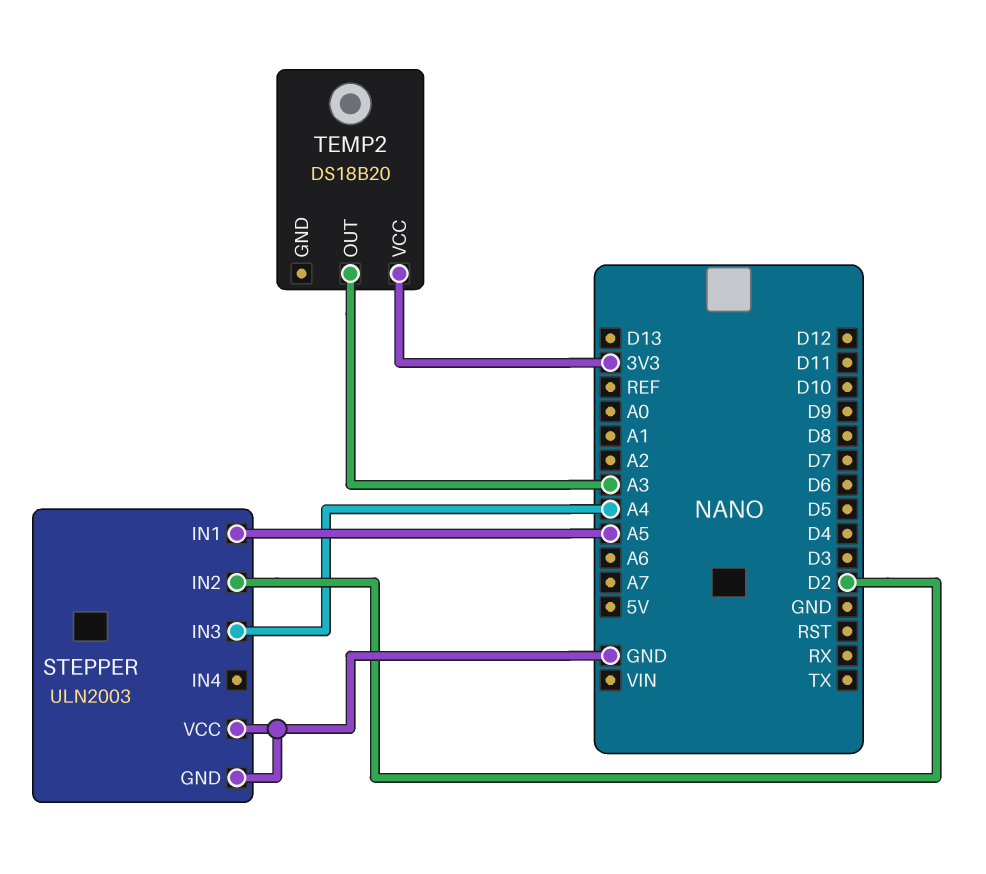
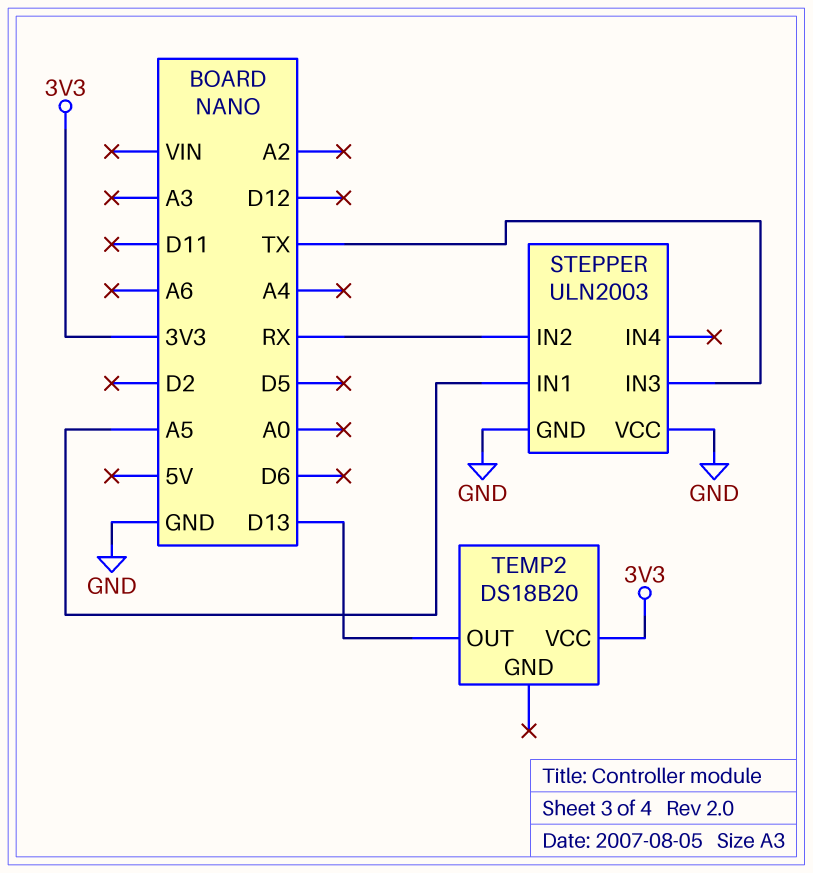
STEPPER pin IN2: D2 -> RX
STEPPER pin IN3: A4 -> TX
TEMP2 pin OUT: A3 -> D13

